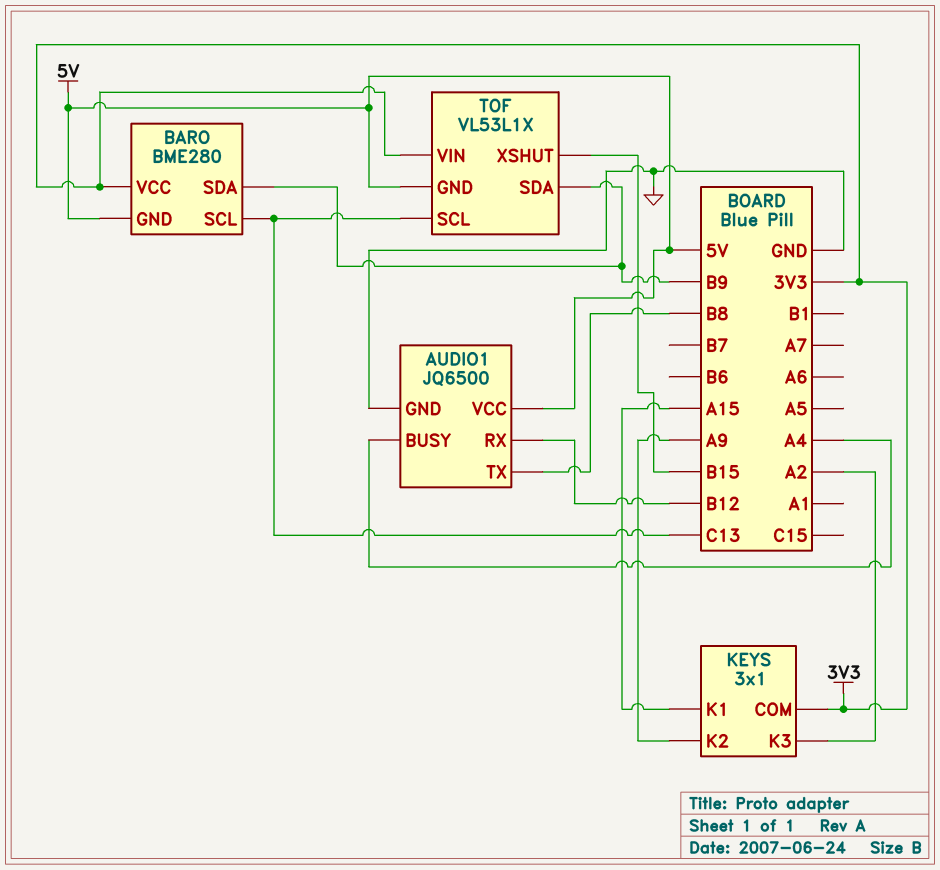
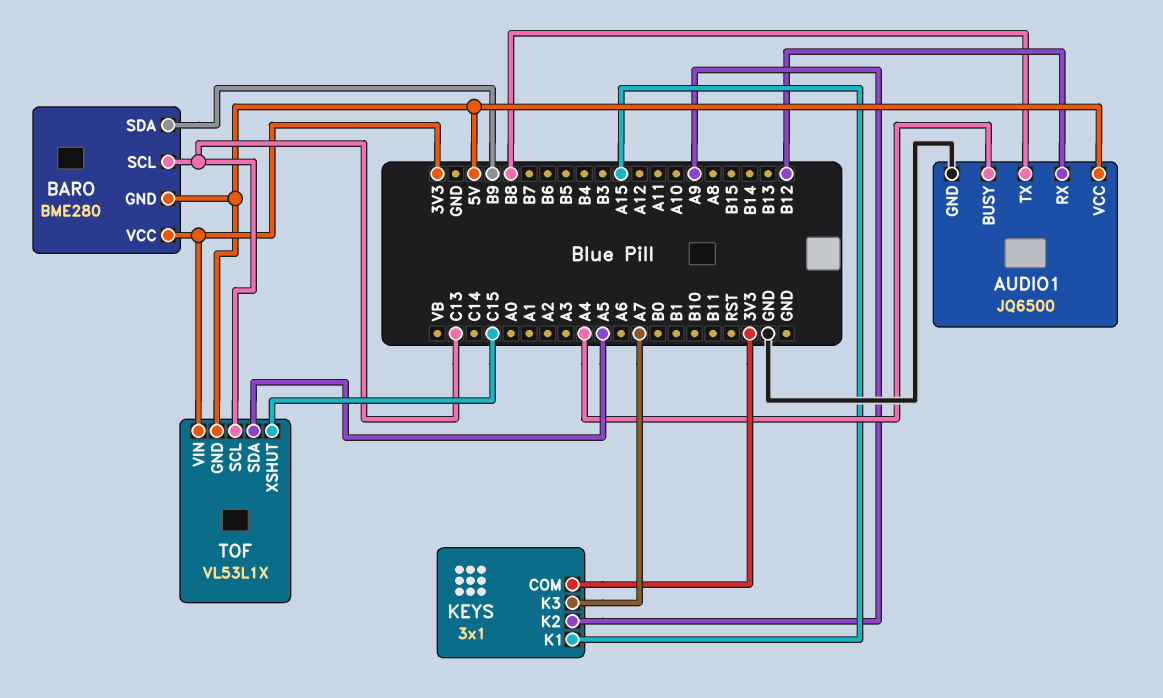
KEYS pin K3: A2 -> A7
TOF pin SDA: B9 -> A5
TOF pin XSHUT: B15 -> C15

